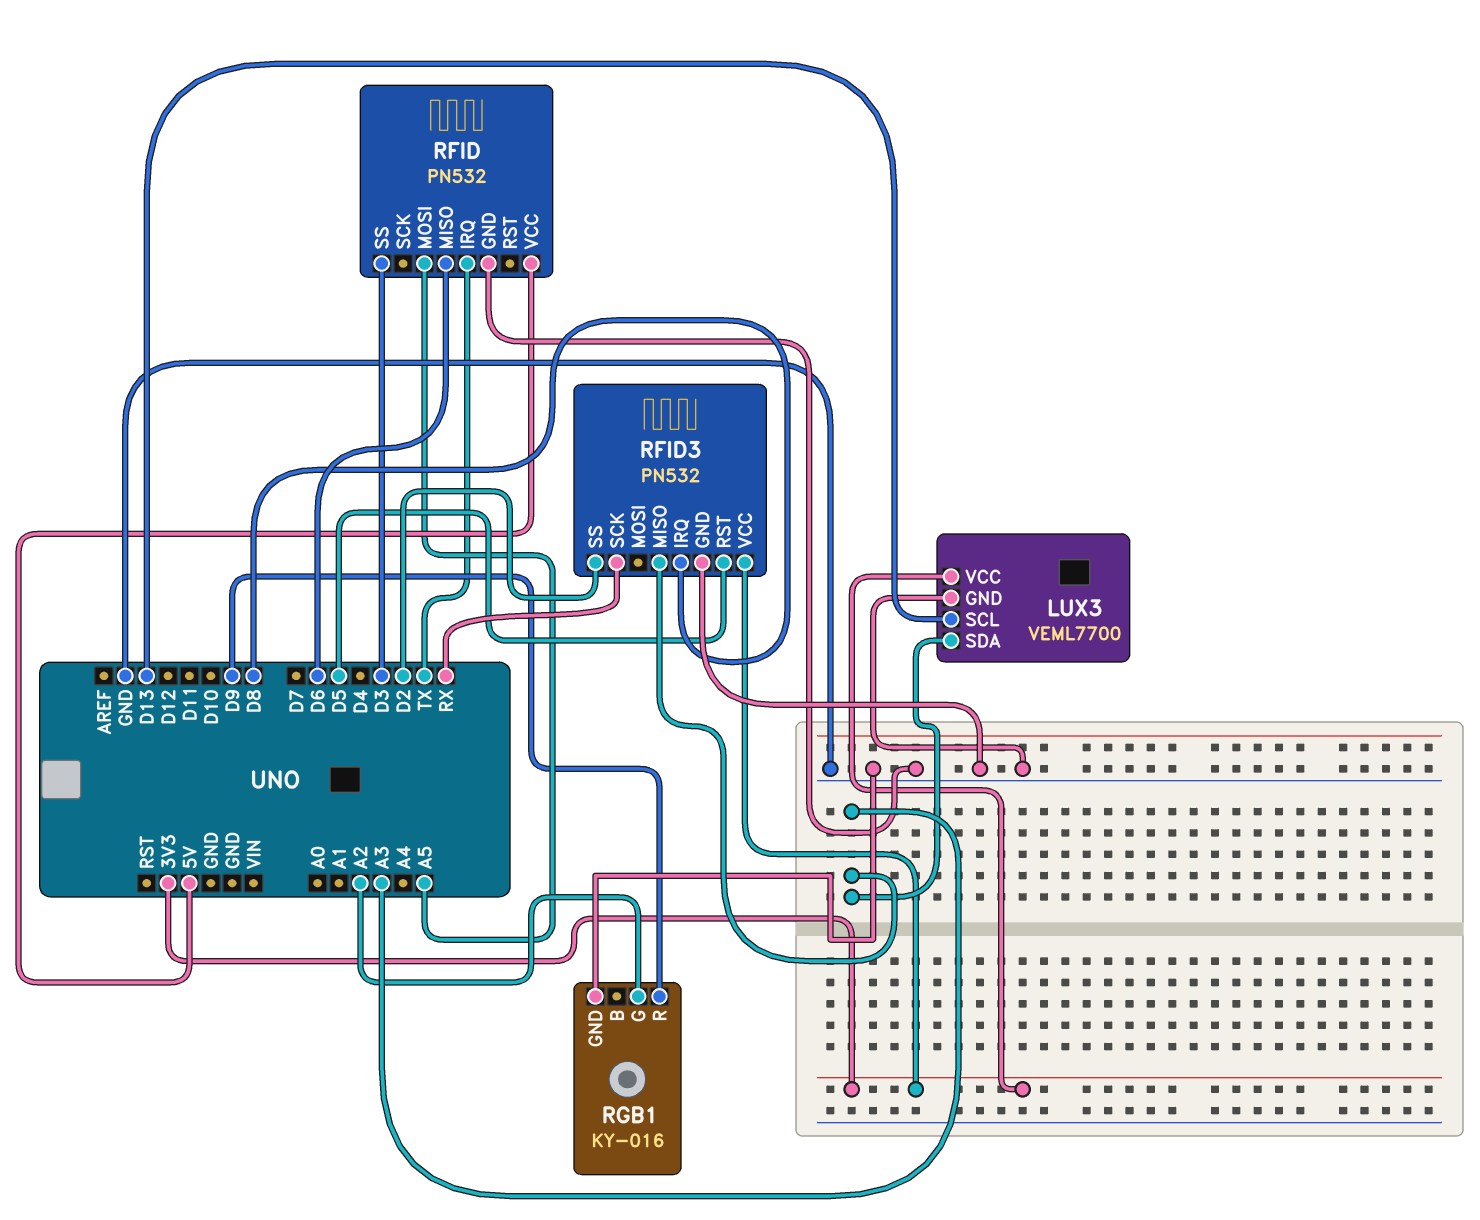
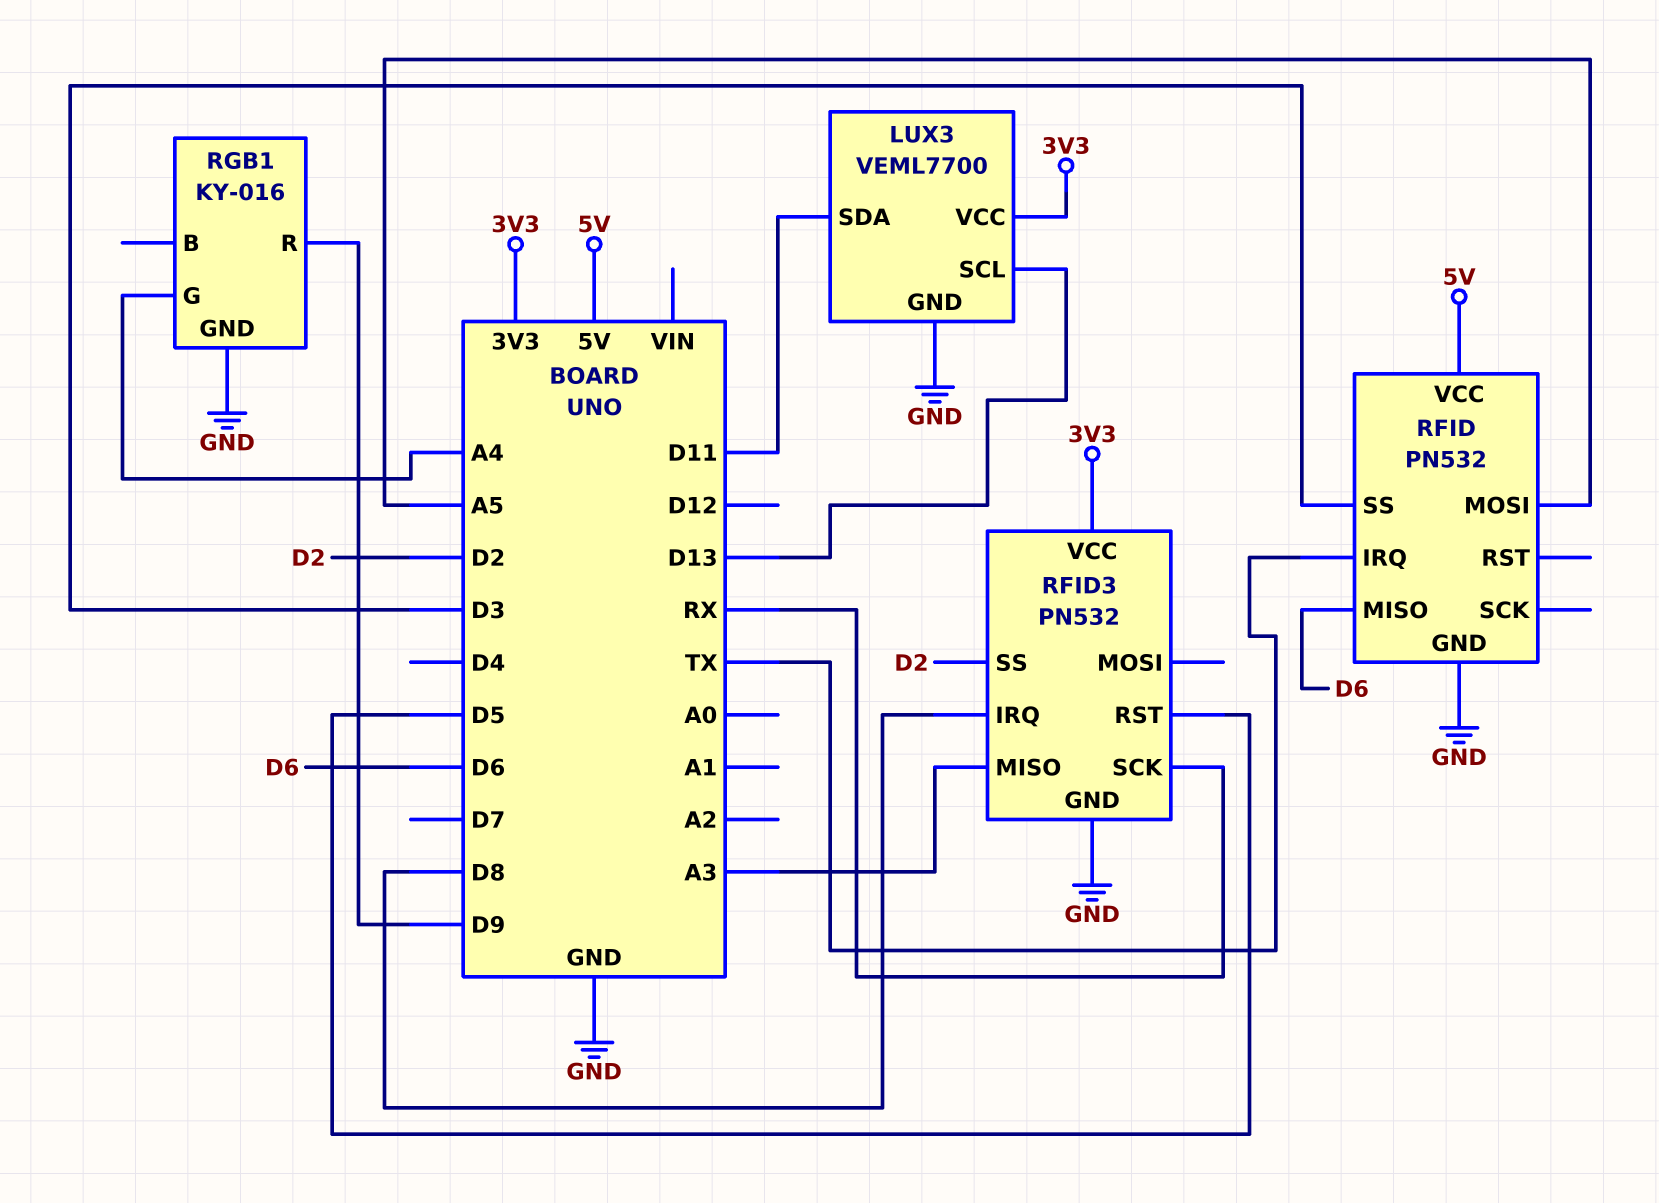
LUX3 pin SDA: A3 -> D11
RGB1 pin G: A2 -> A4

